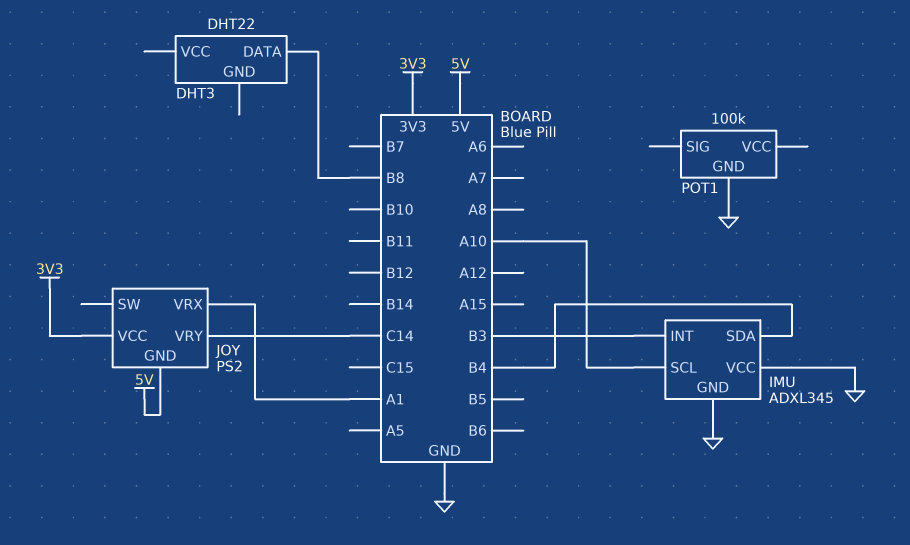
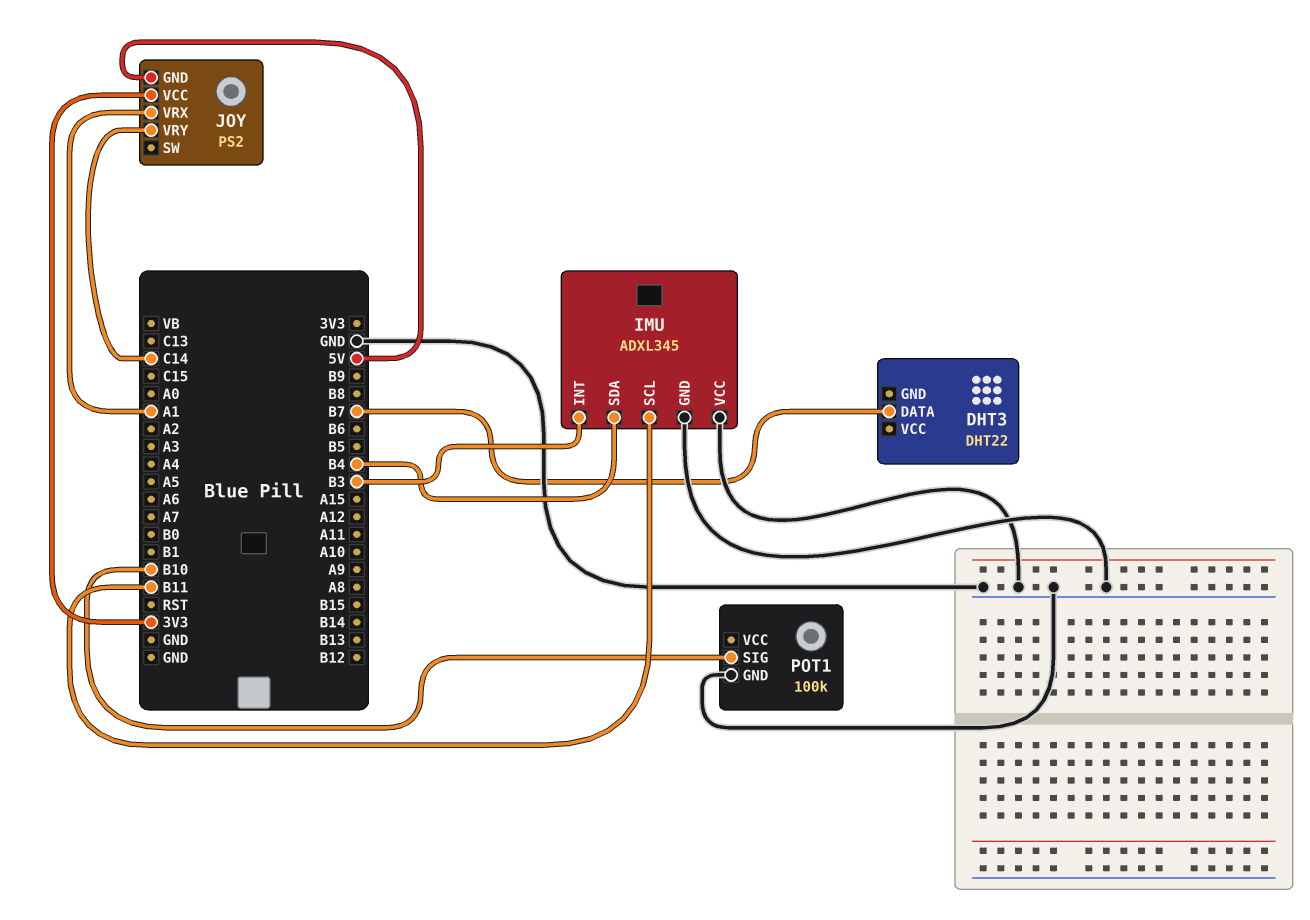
DHT3 pin DATA: B8 -> B7
IMU pin SCL: A10 -> B11
POT1 pin SIG: none -> B10

